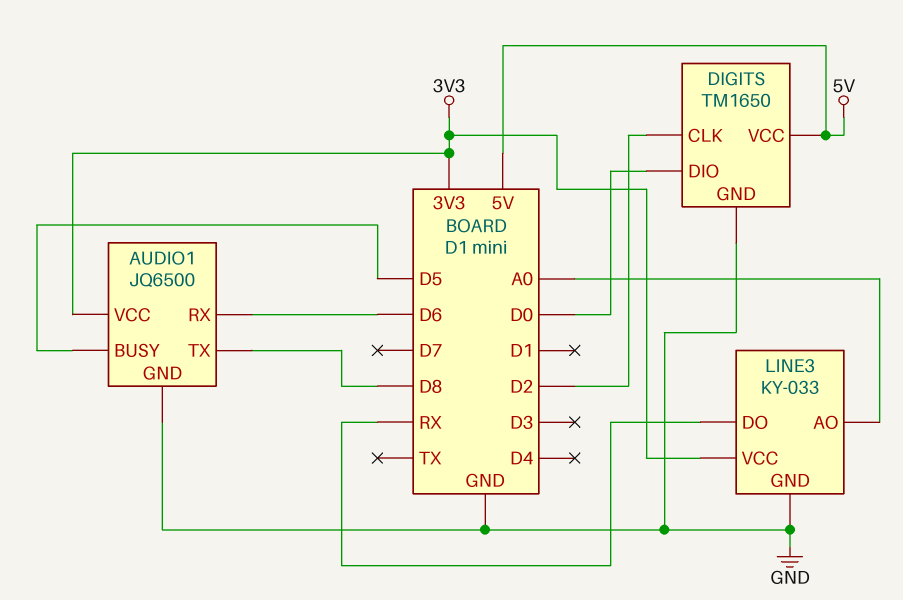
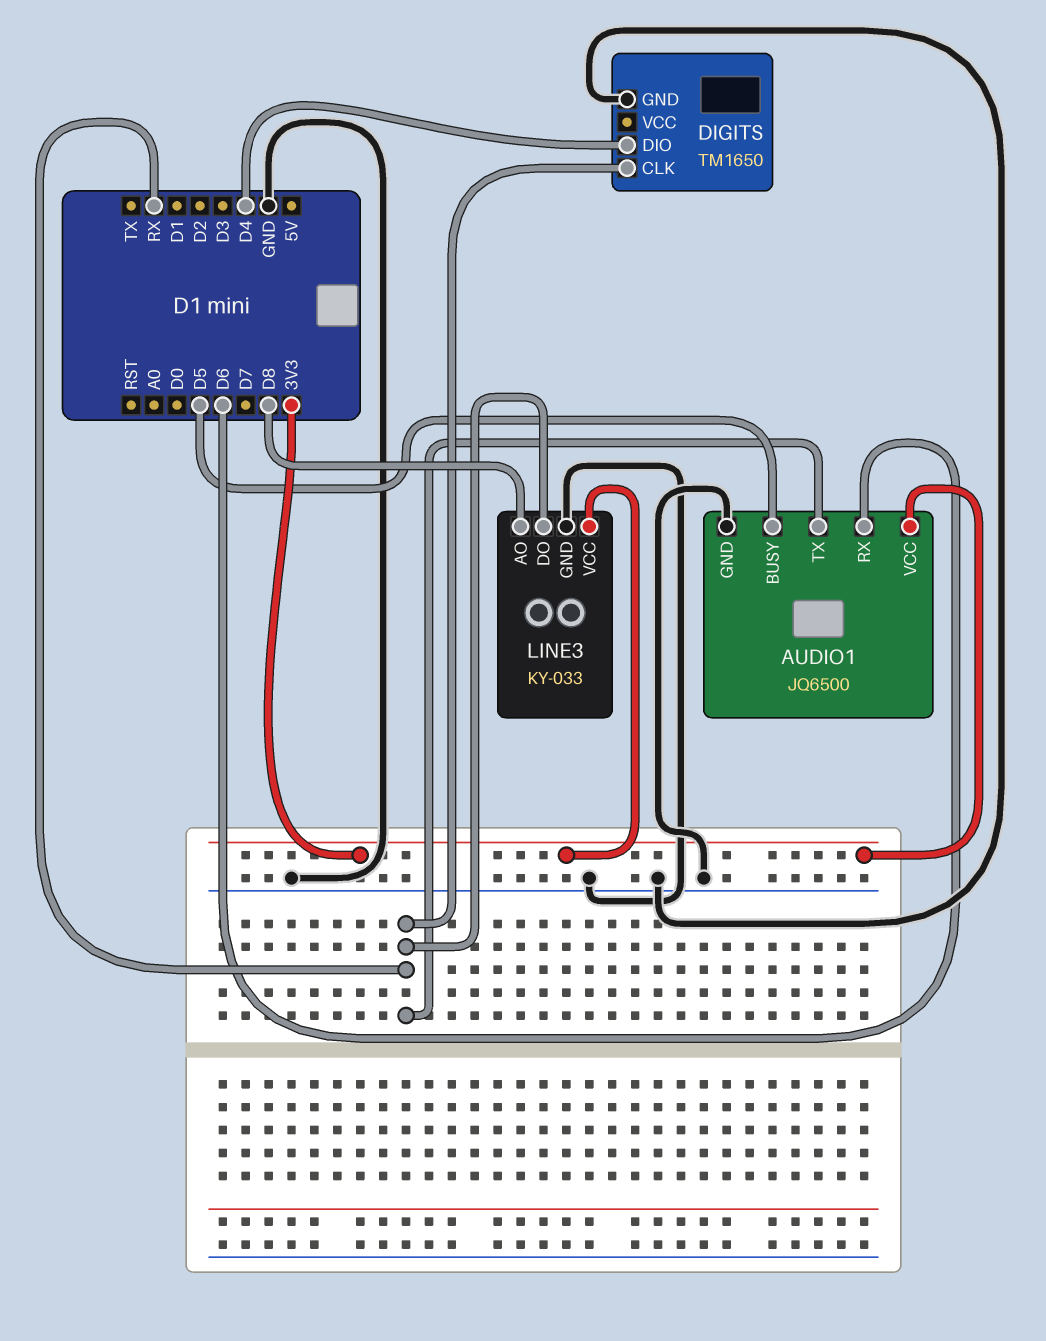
AUDIO1 pin TX: D8 -> RX
DIGITS pin CLK: D2 -> RX
DIGITS pin DIO: D0 -> D4
DIGITS pin VCC: 5V -> none
LINE3 pin AO: A0 -> D8

